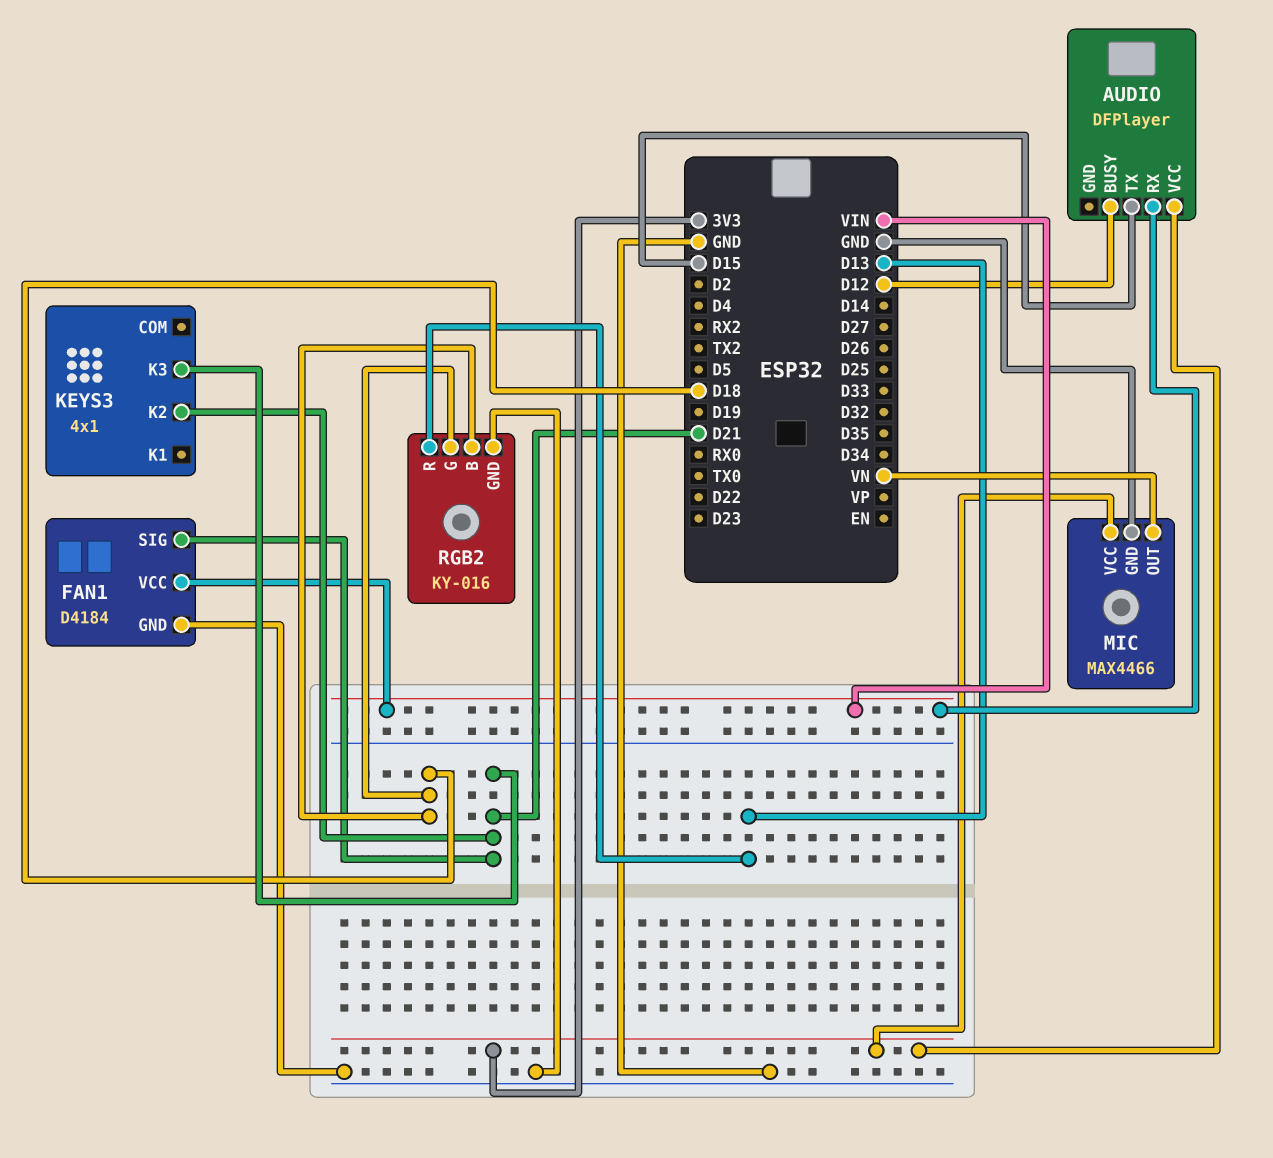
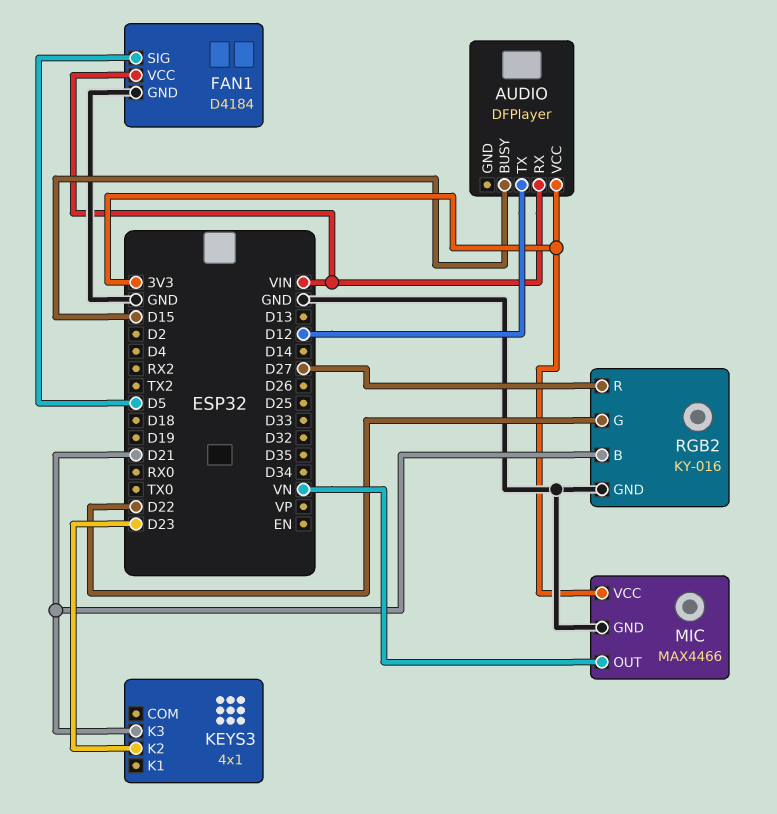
AUDIO pin BUSY: D12 -> D15
AUDIO pin TX: D15 -> D12
FAN1 pin SIG: D21 -> D5
KEYS3 pin K2: D21 -> D23
RGB2 pin B: D18 -> D21
RGB2 pin G: D18 -> D22
RGB2 pin R: D13 -> D27

